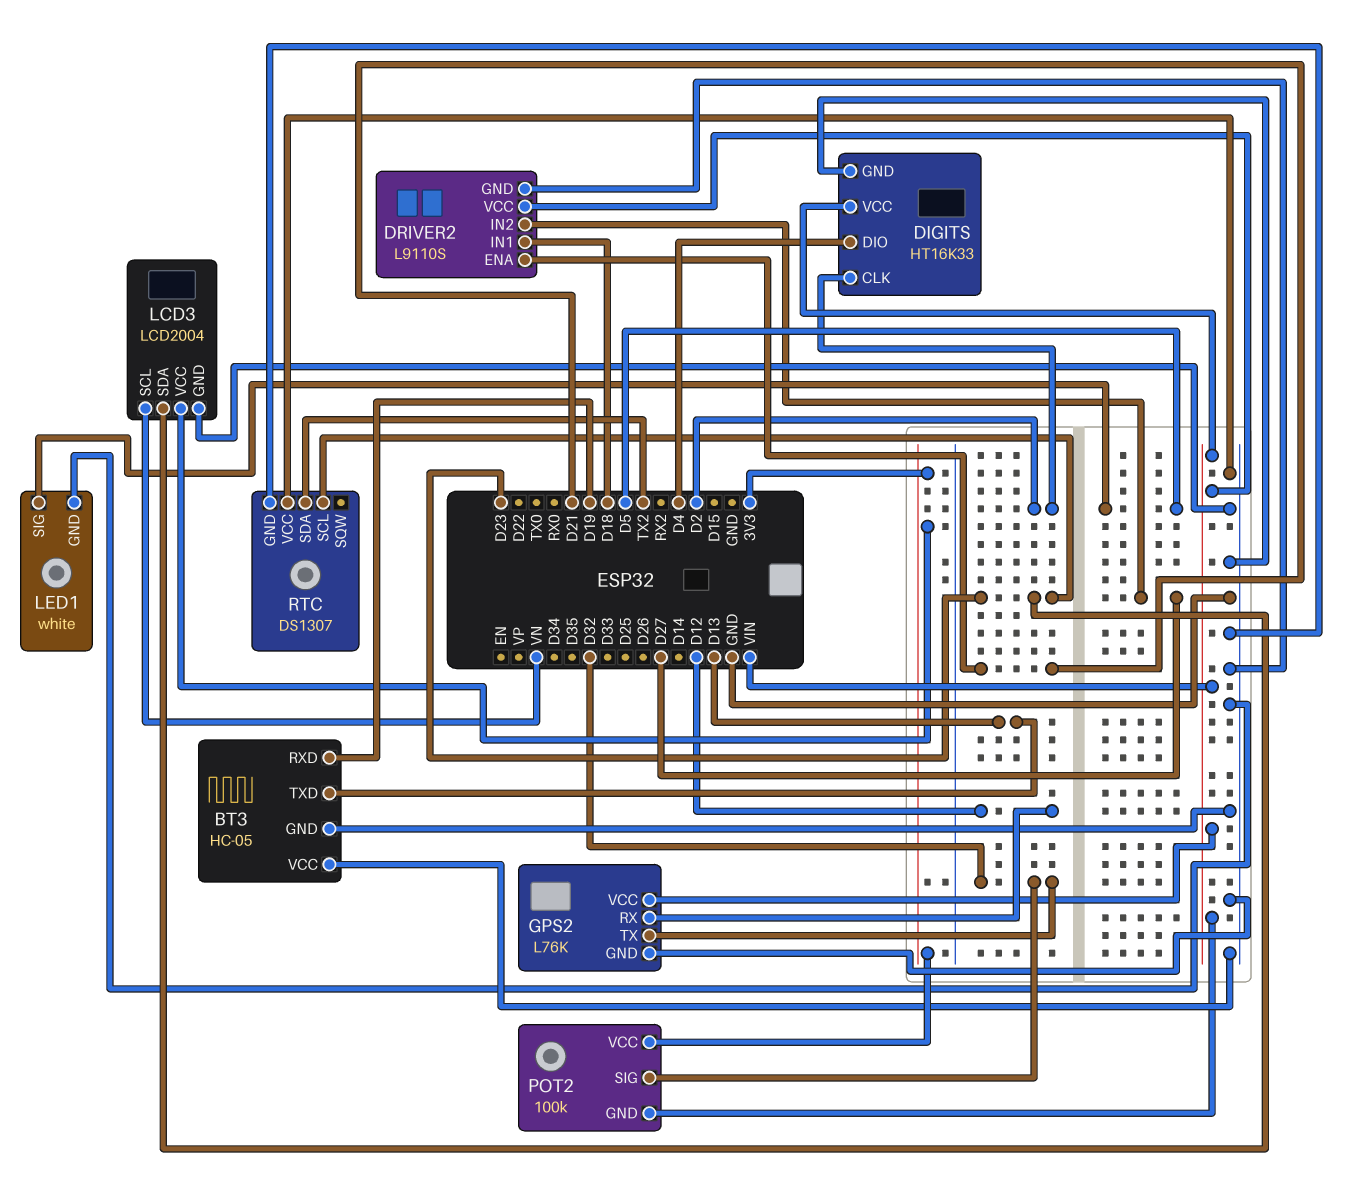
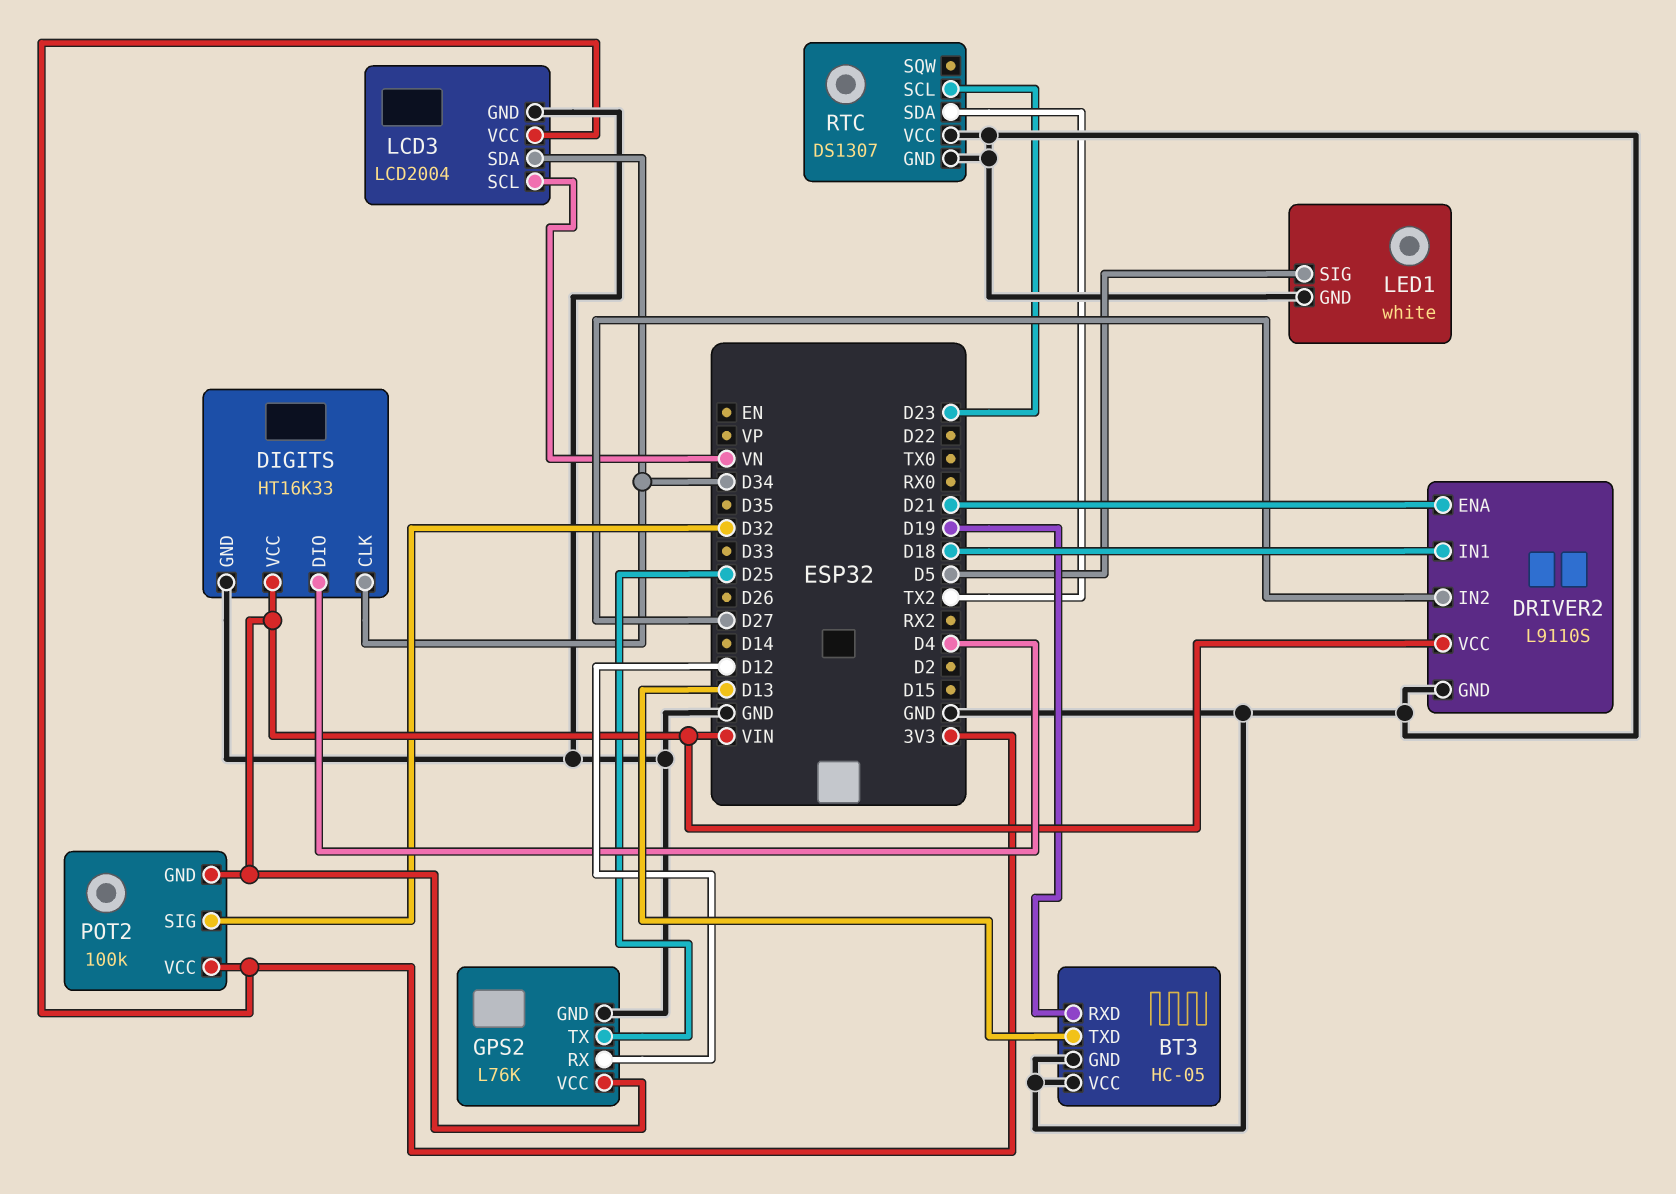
DIGITS pin CLK: D2 -> D34
GPS2 pin TX: D32 -> D25
LCD3 pin SDA: D23 -> D34

